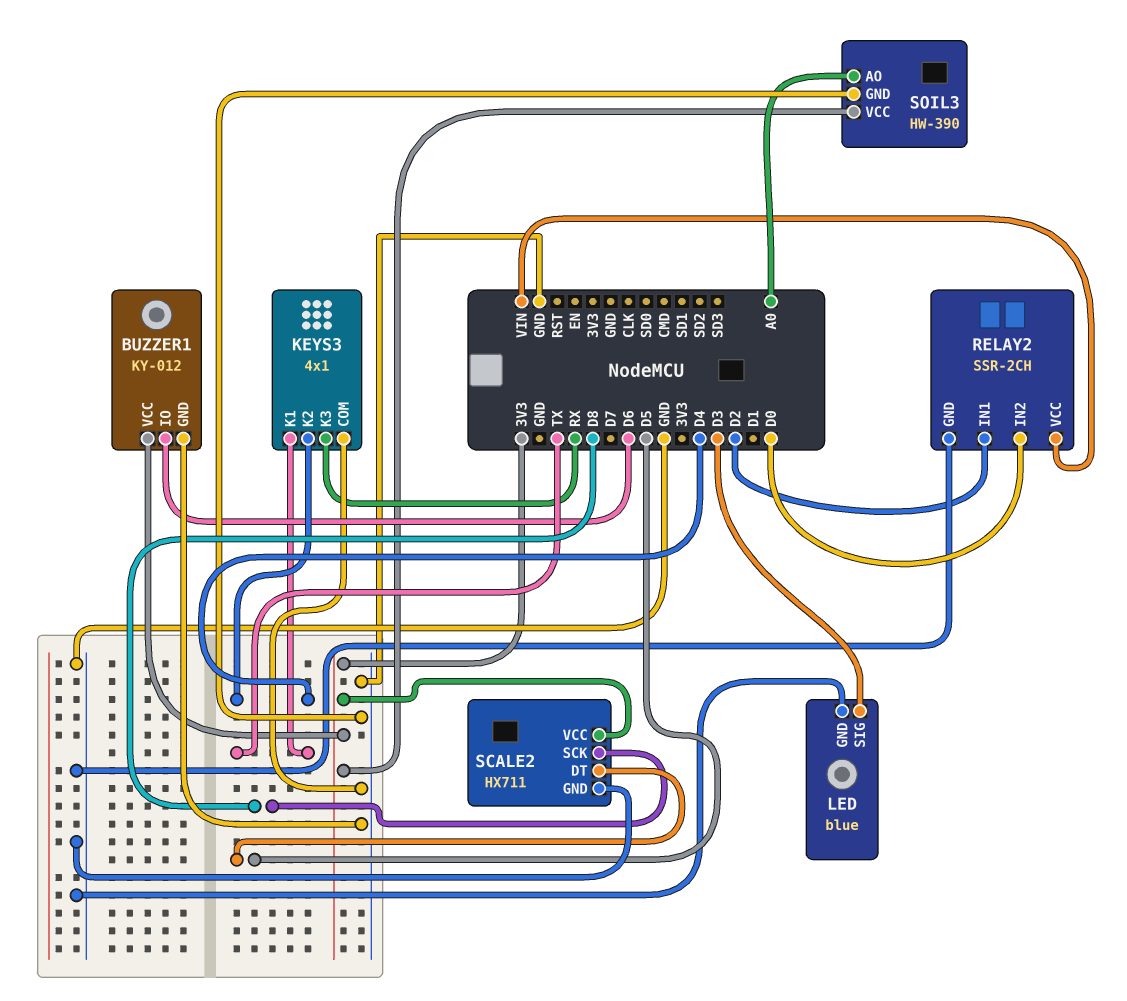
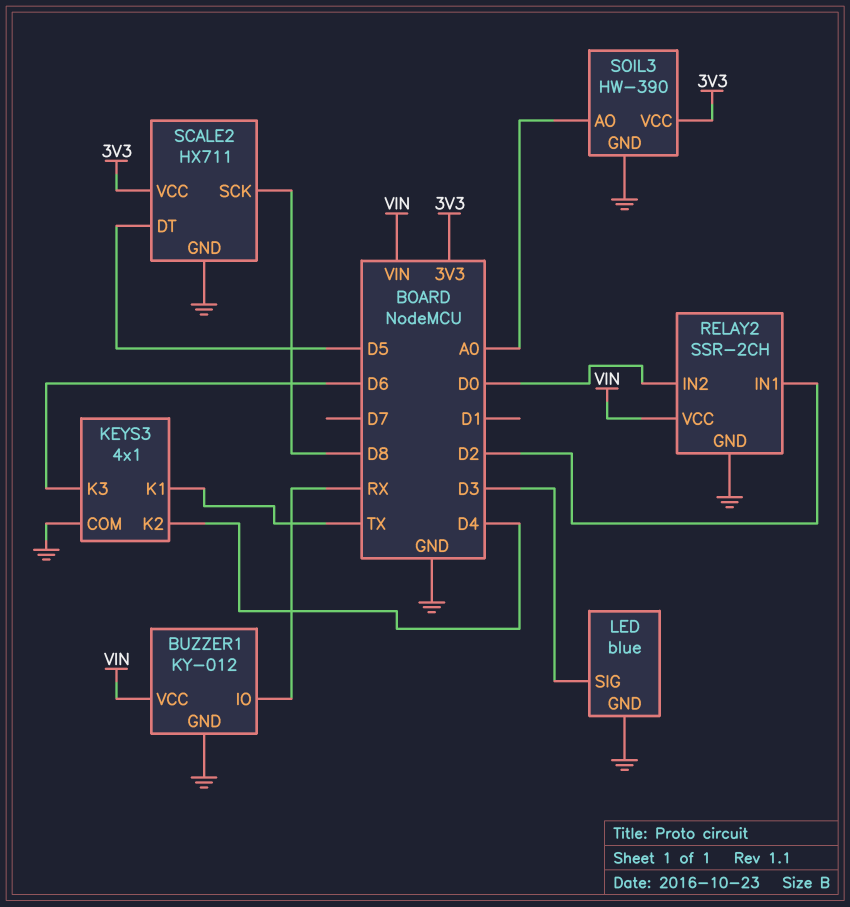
BUZZER1 pin IO: D6 -> RX
BUZZER1 pin VCC: 3V3 -> VIN
KEYS3 pin K3: RX -> D6

